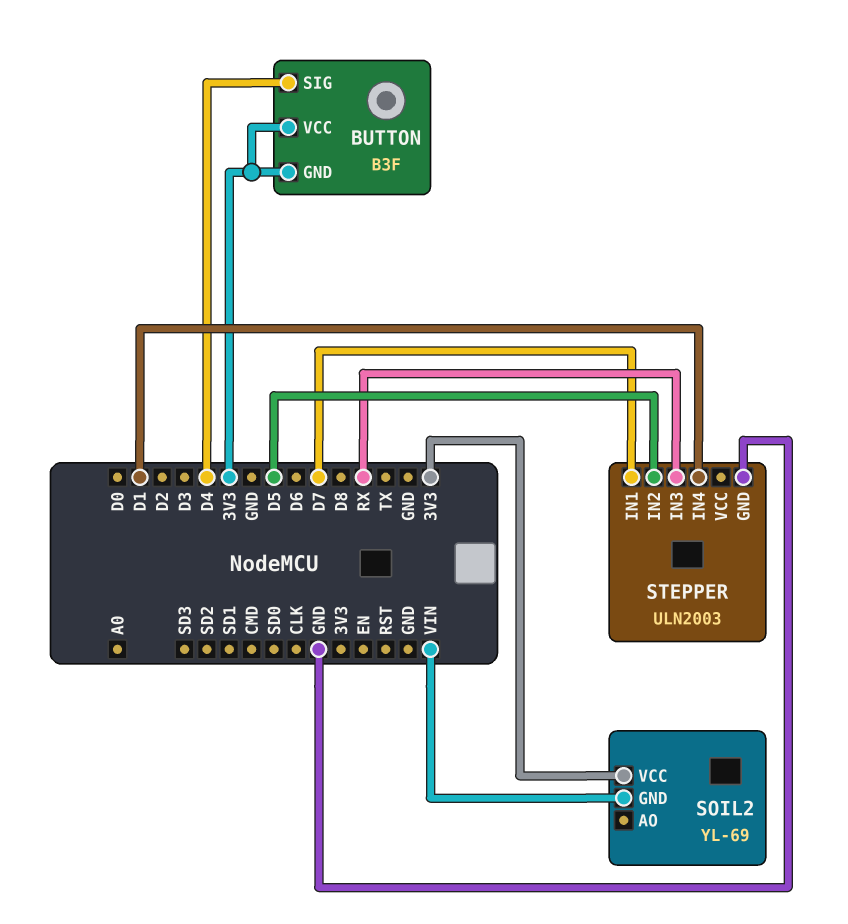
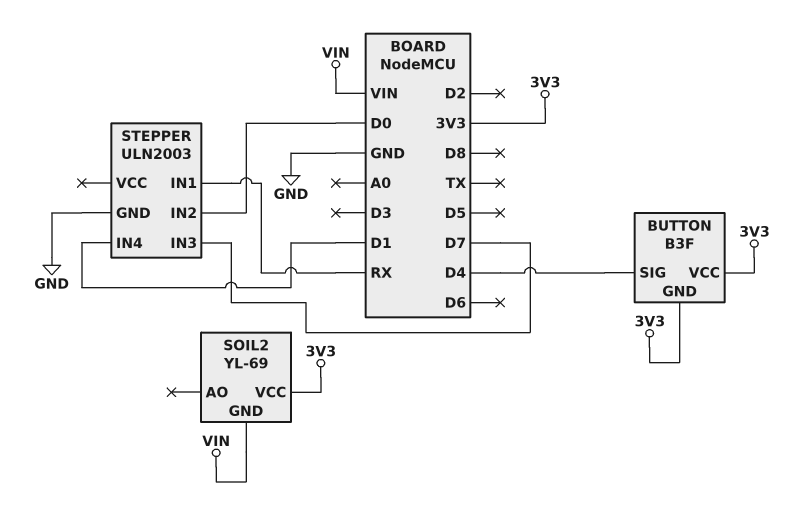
STEPPER pin IN1: D7 -> RX
STEPPER pin IN2: D5 -> D0
STEPPER pin IN3: RX -> D7

